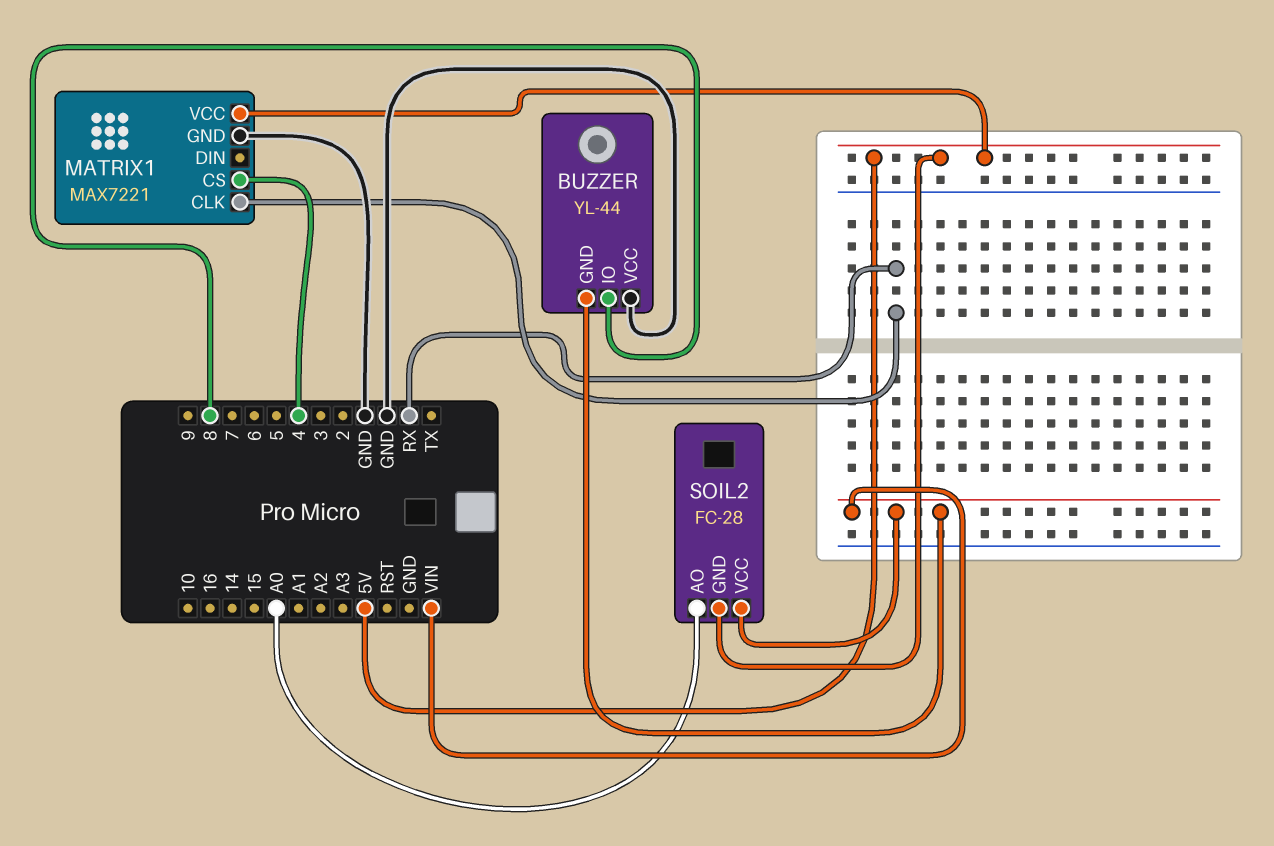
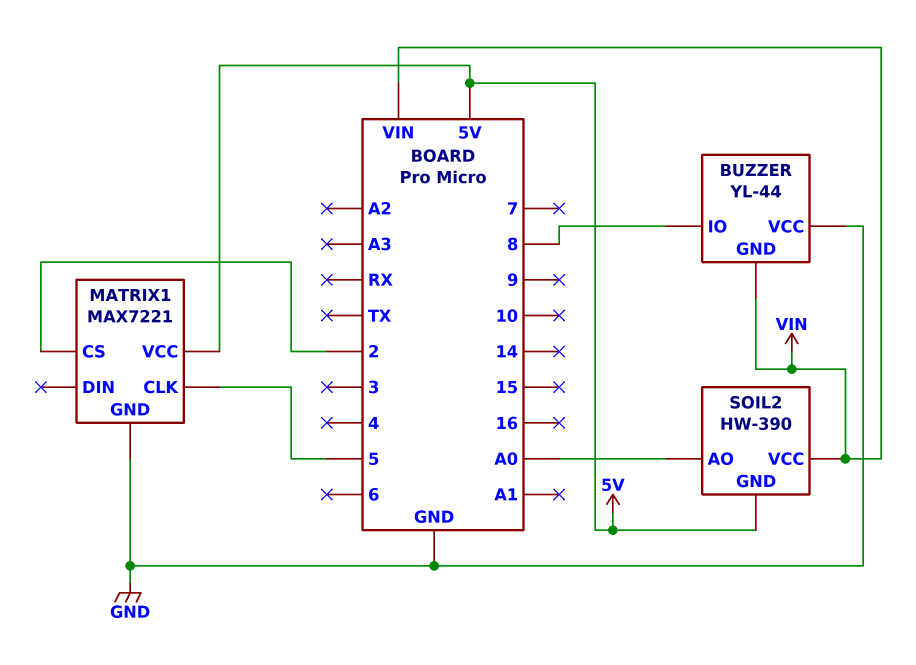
MATRIX1 pin CLK: RX -> 5
MATRIX1 pin CS: 4 -> 2
SOIL2: FC-28 -> HW-390

